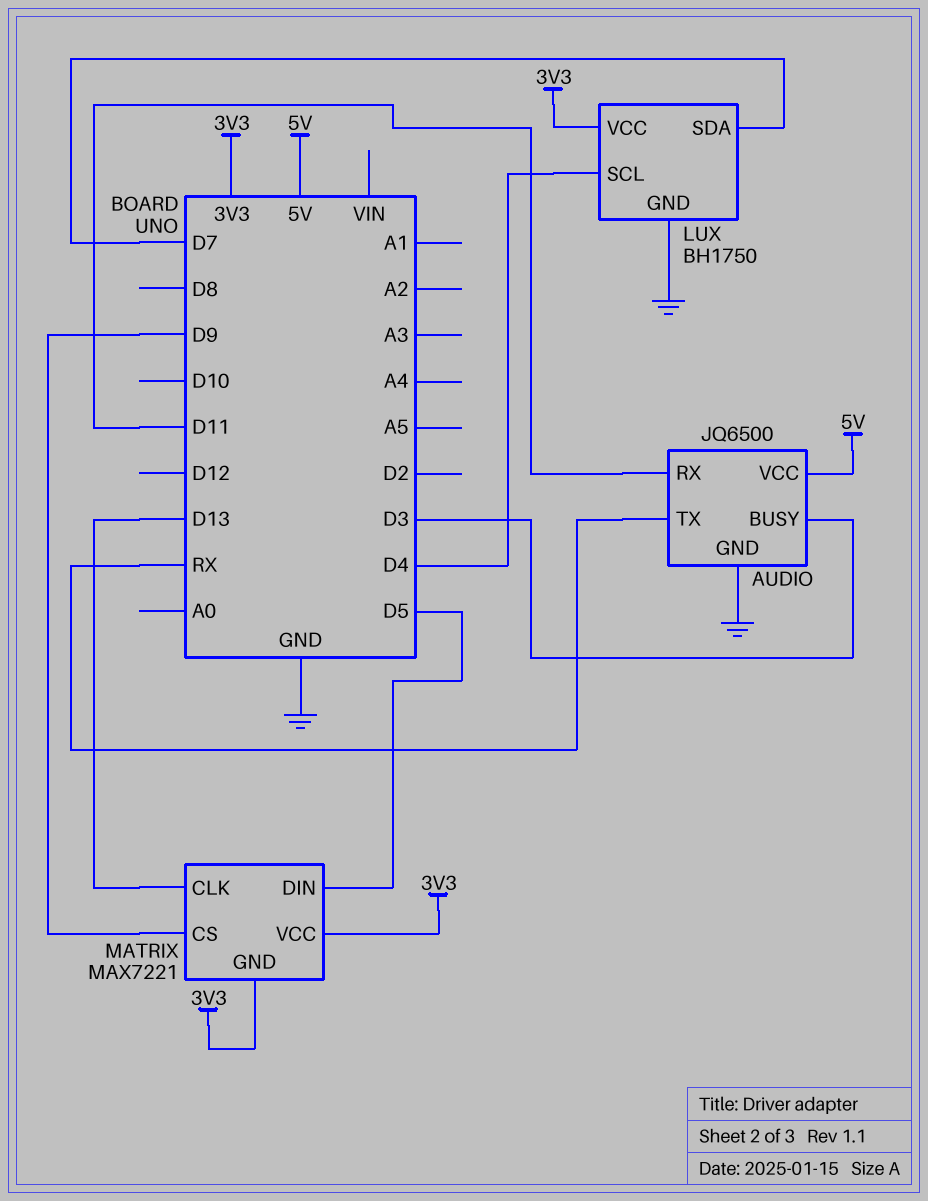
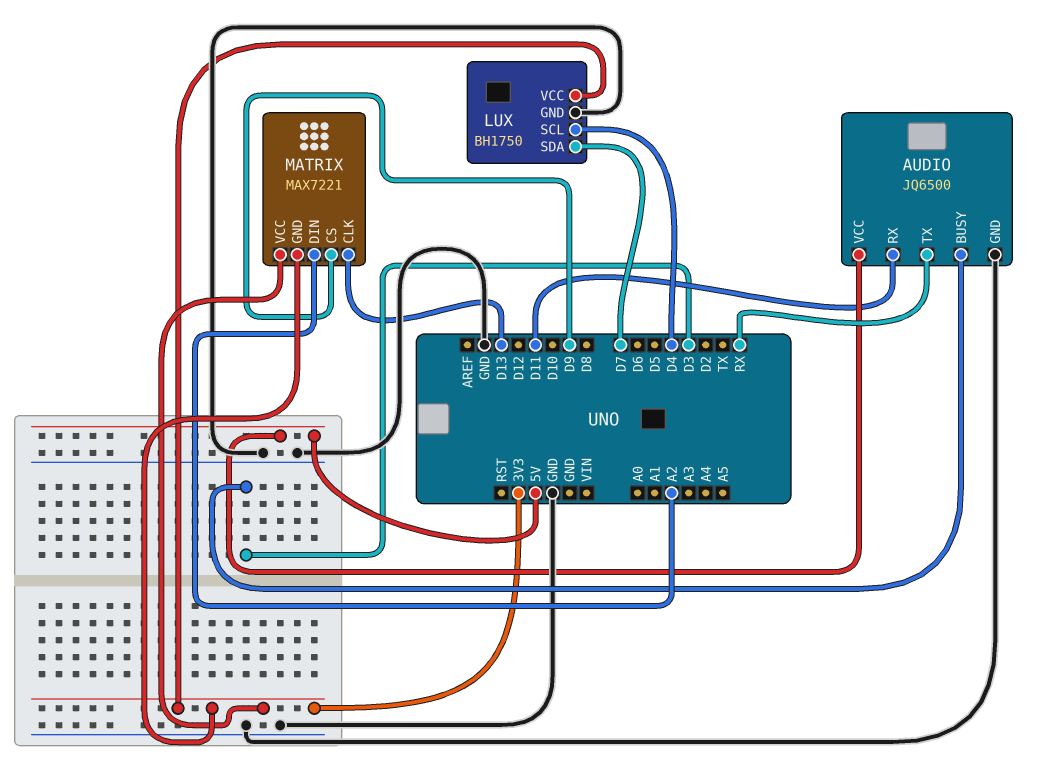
MATRIX pin DIN: D5 -> A2

